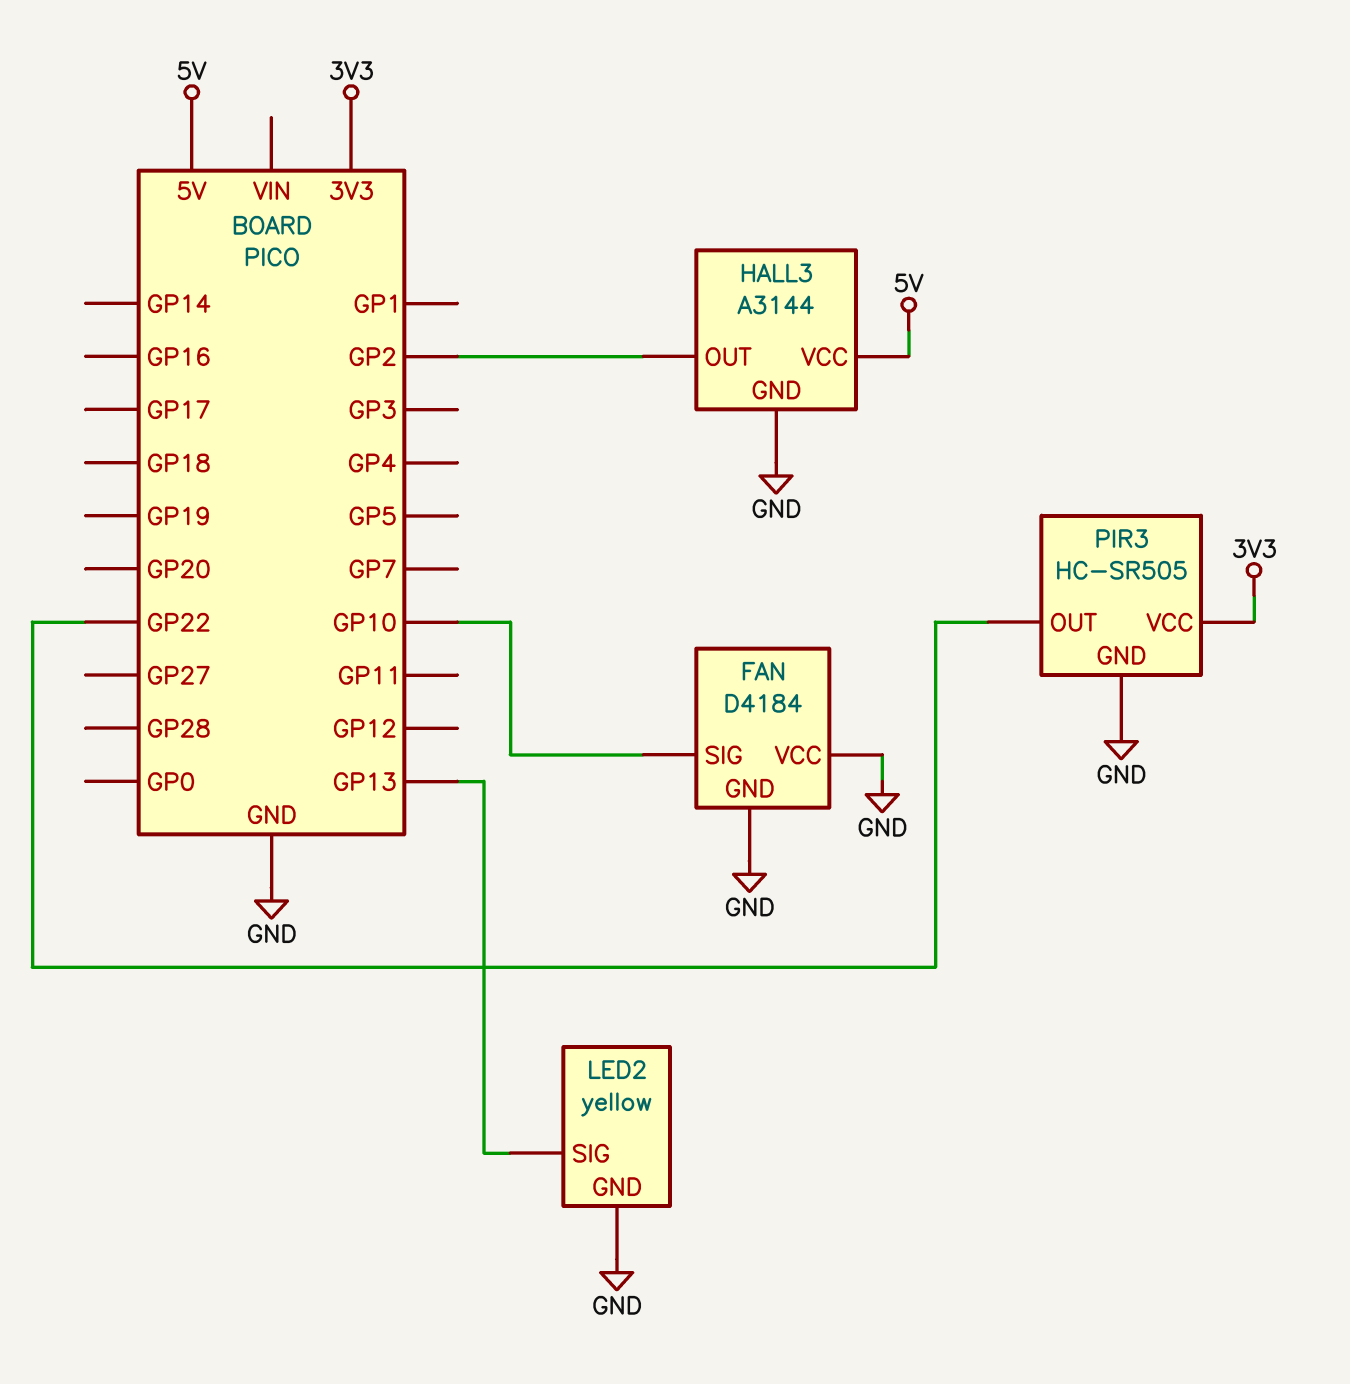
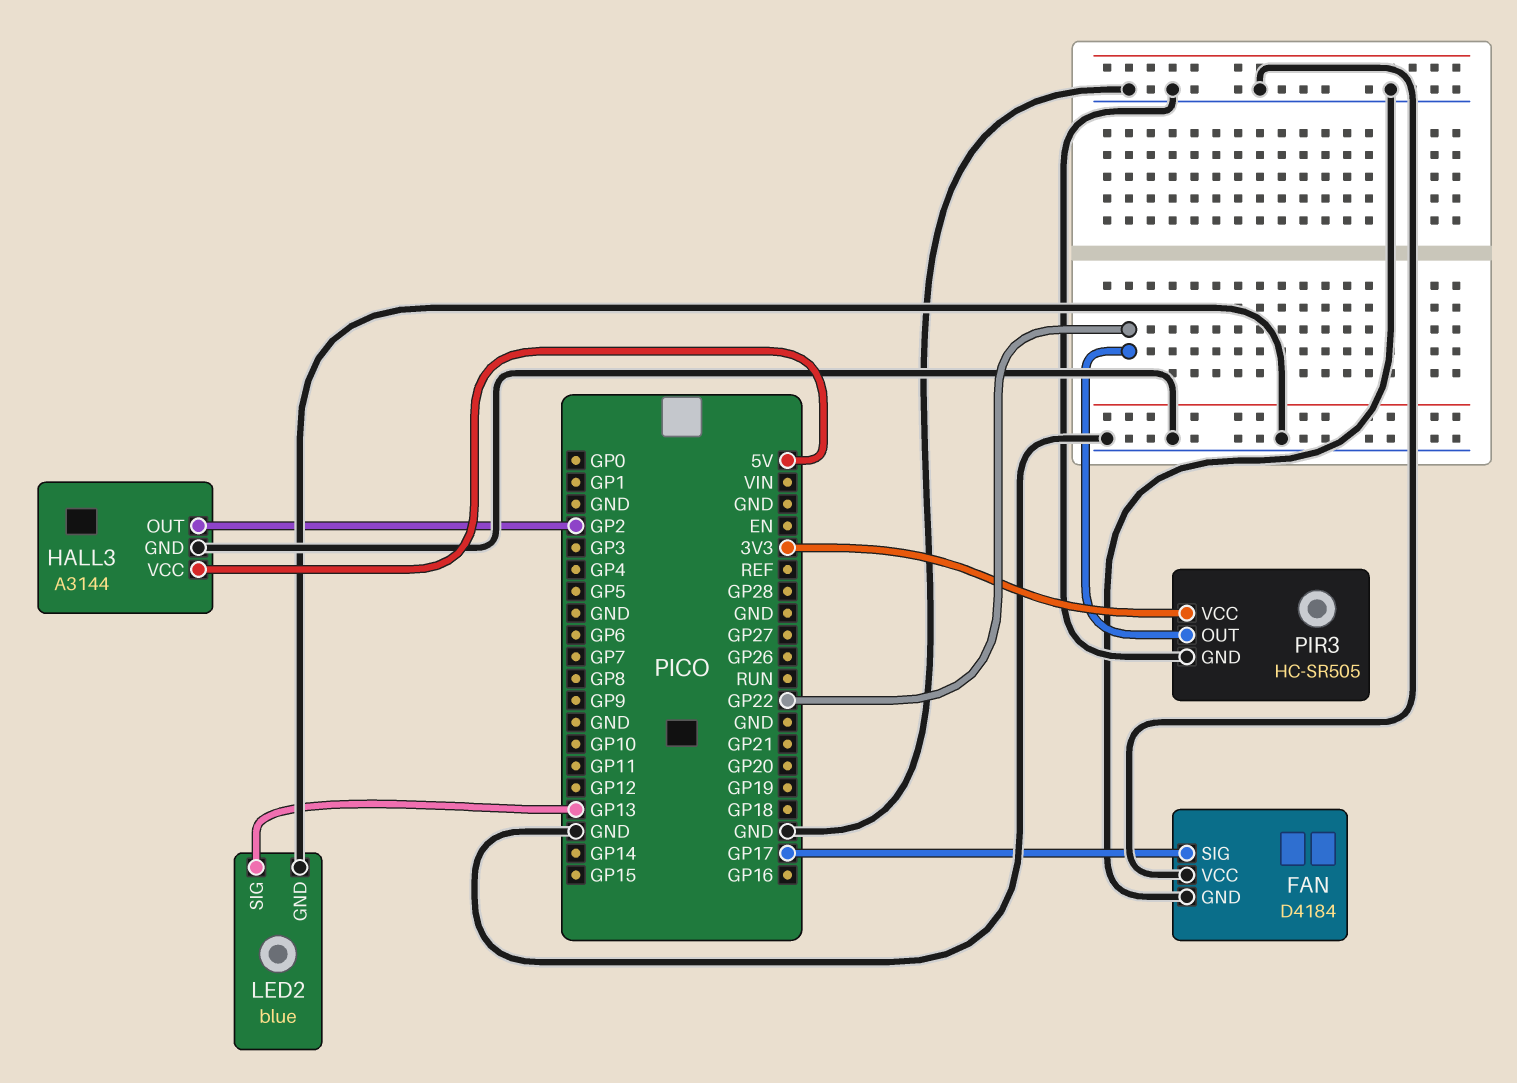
FAN pin SIG: GP10 -> GP17
LED2: yellow -> blue

